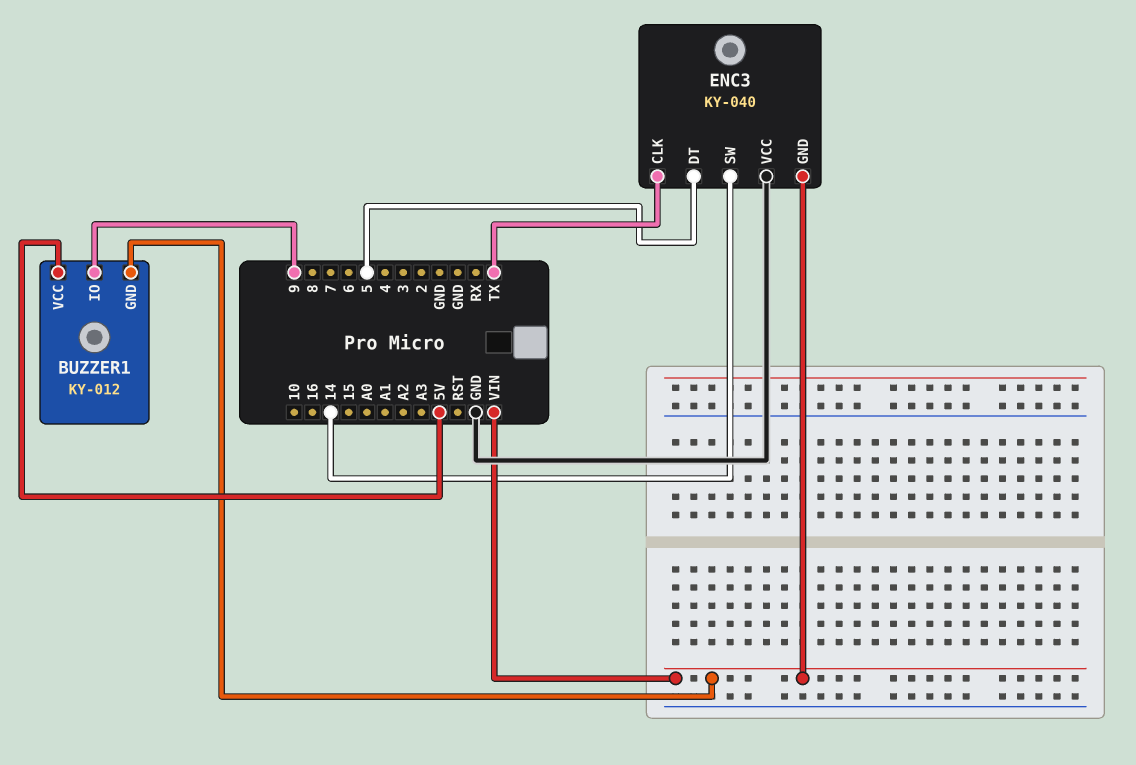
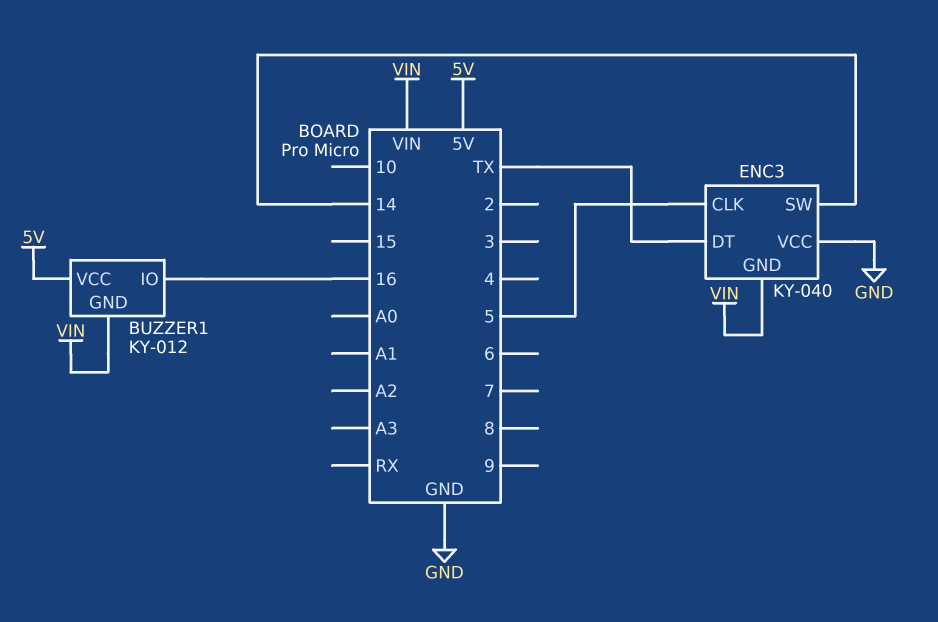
BUZZER1 pin IO: 9 -> 16
ENC3 pin CLK: TX -> 5
ENC3 pin DT: 5 -> TX

